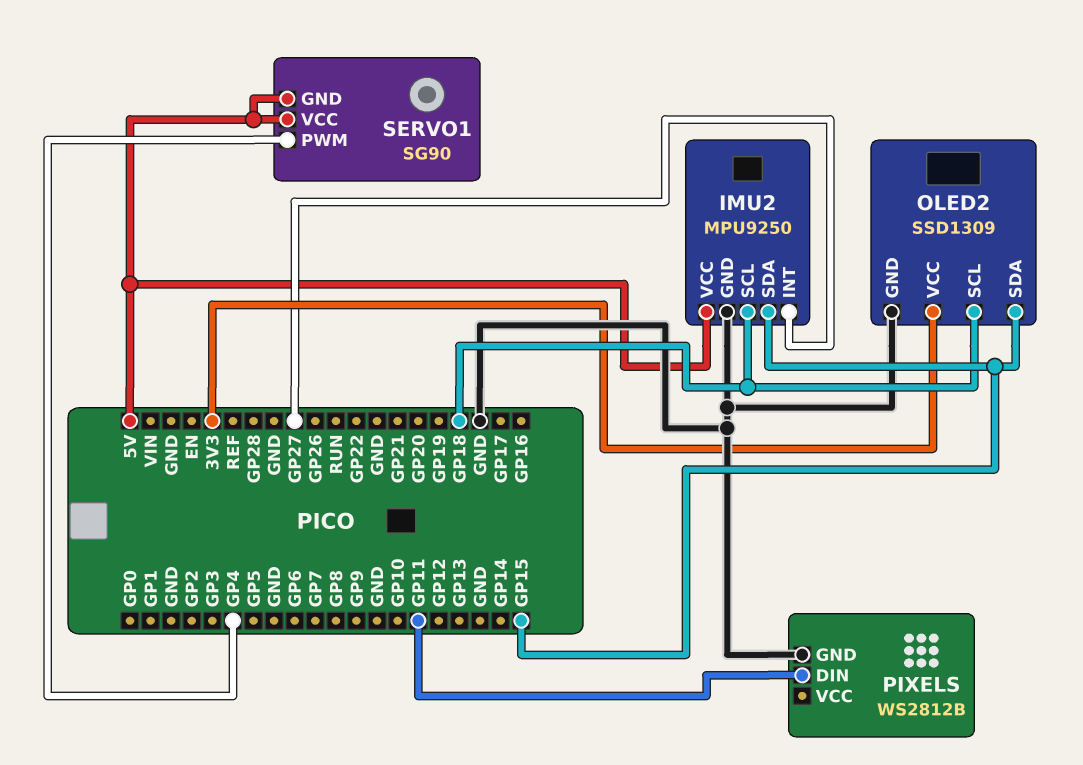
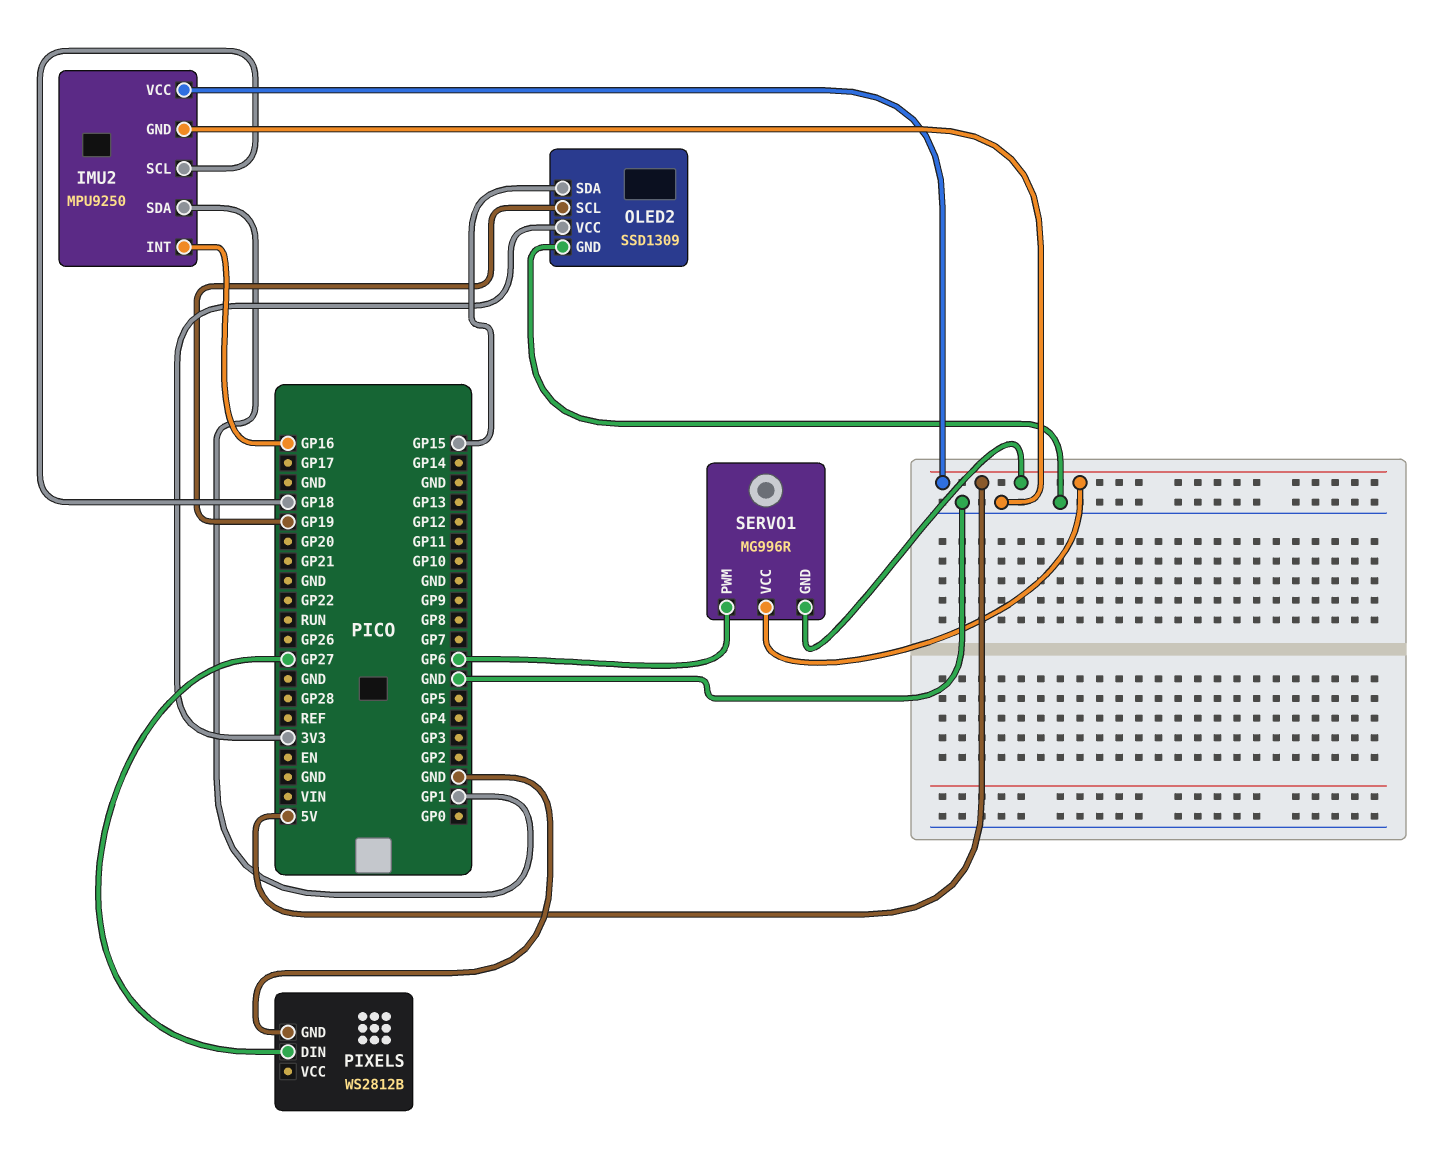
IMU2 pin INT: GP27 -> GP16
IMU2 pin SDA: GP15 -> GP1
OLED2 pin SCL: GP18 -> GP19
PIXELS pin DIN: GP11 -> GP27
SERVO1: SG90 -> MG996R
SERVO1 pin PWM: GP4 -> GP6

